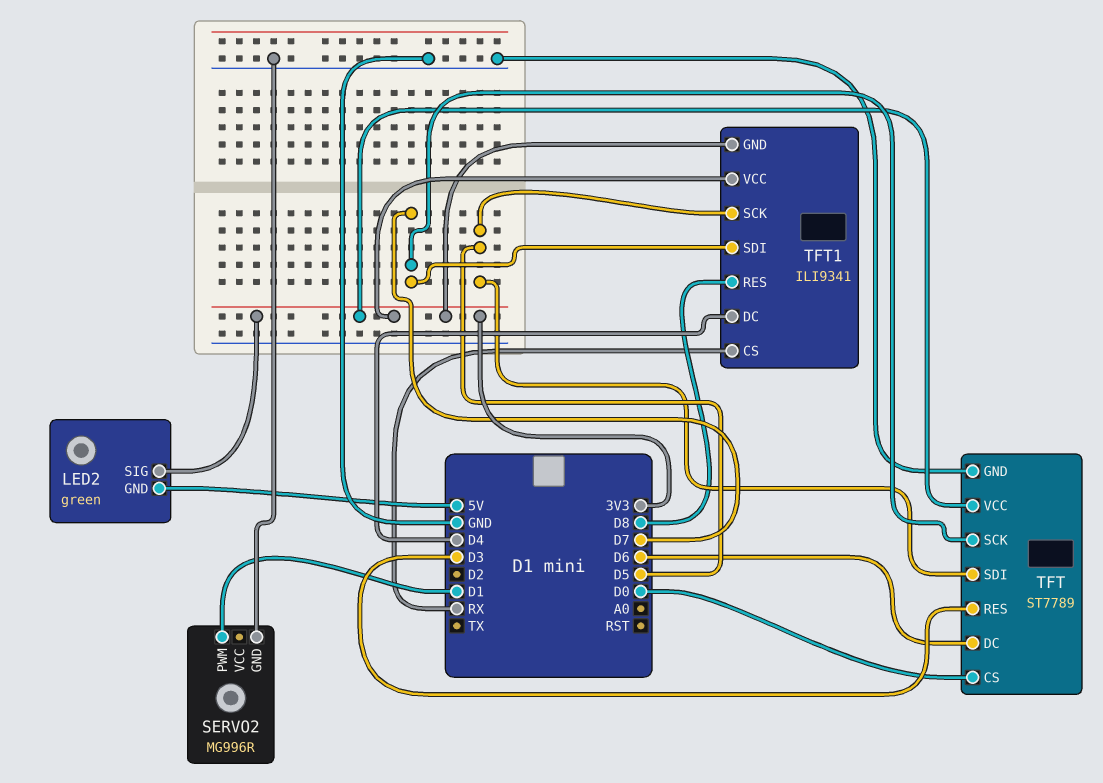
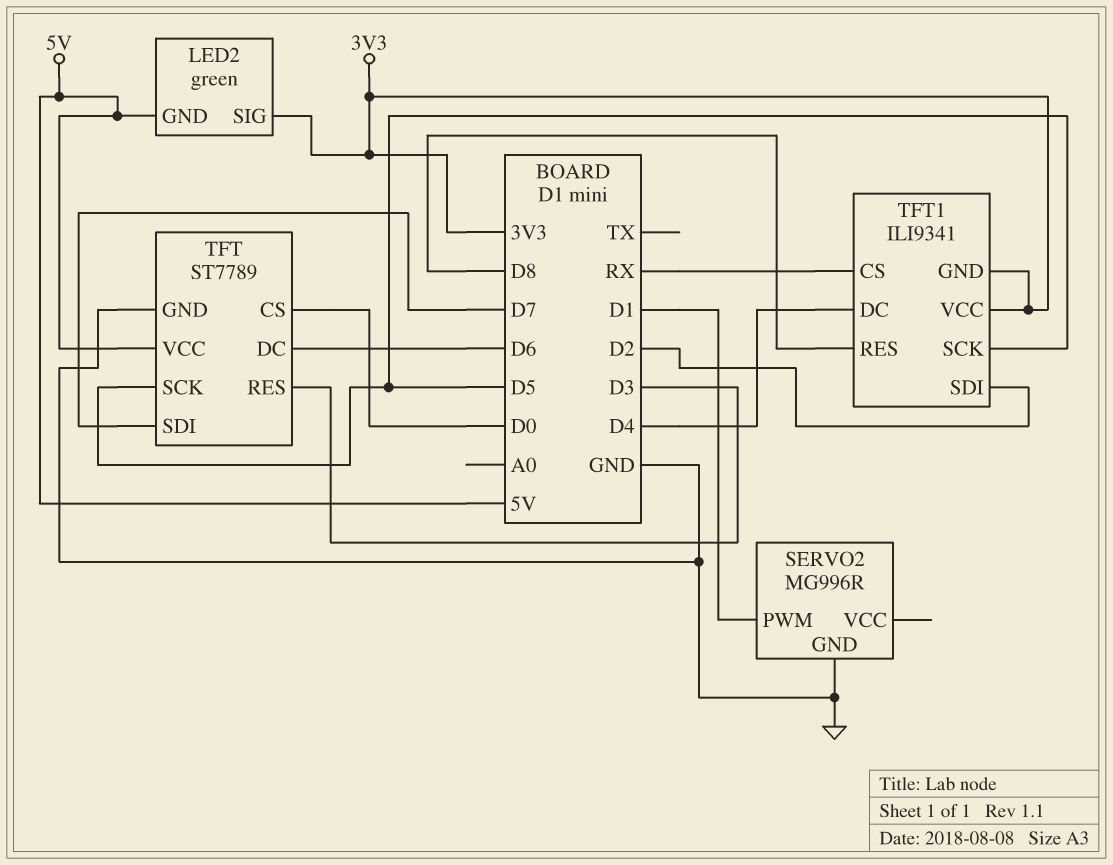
TFT pin SCK: D7 -> D5
TFT pin SDI: D5 -> D7
TFT pin VCC: 3V3 -> 5V
TFT1 pin SDI: D7 -> D2

